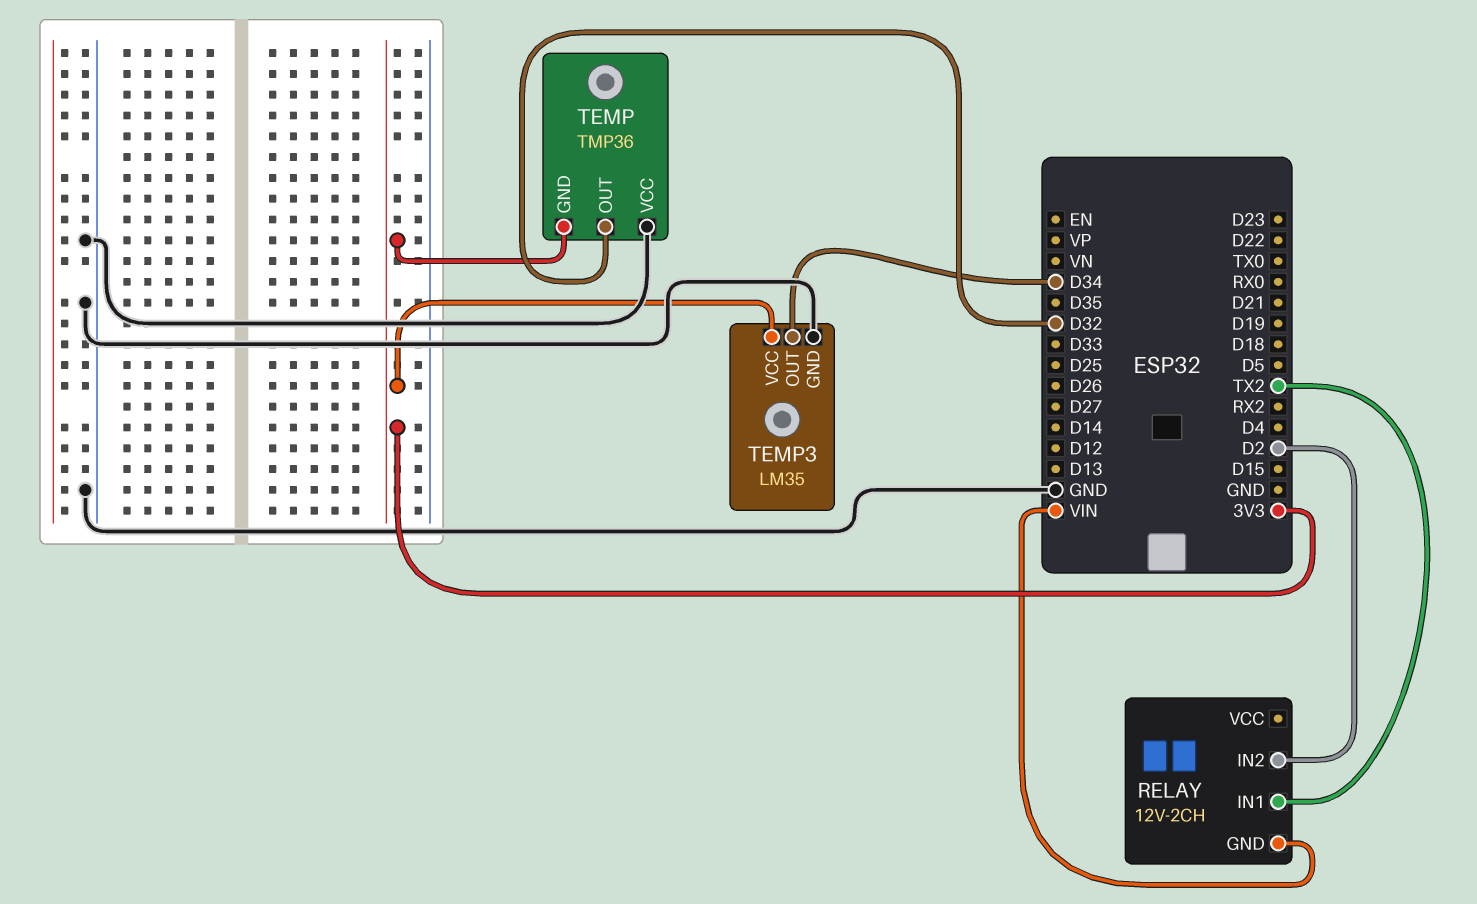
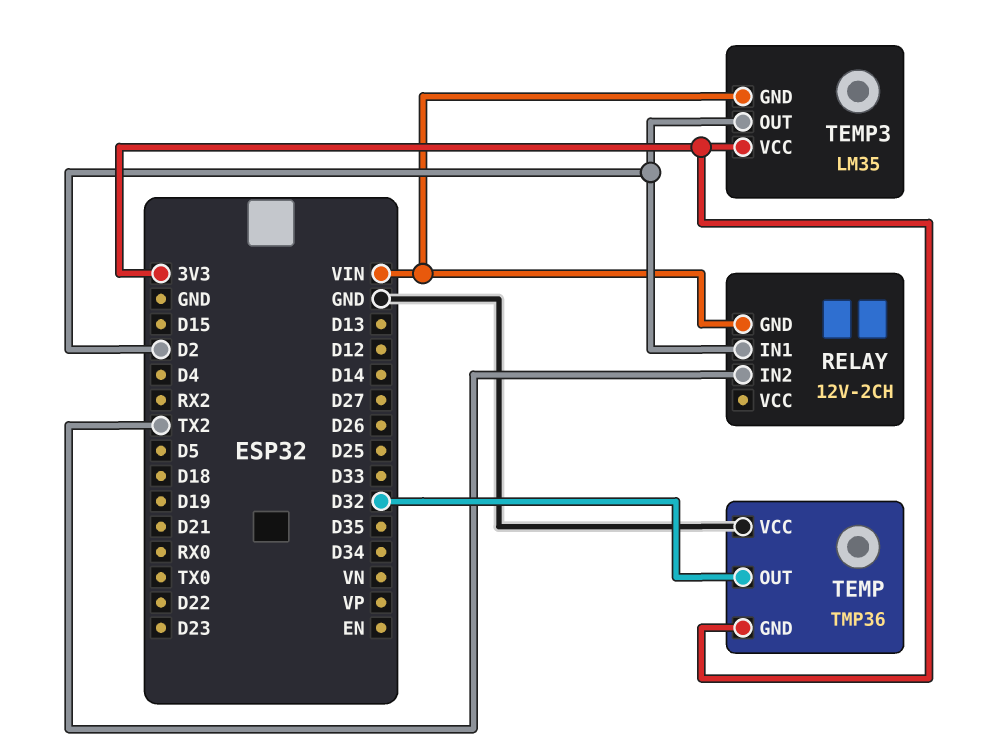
RELAY pin IN1: TX2 -> D2
RELAY pin IN2: D2 -> TX2
TEMP3 pin GND: GND -> VIN
TEMP3 pin OUT: D34 -> D2

